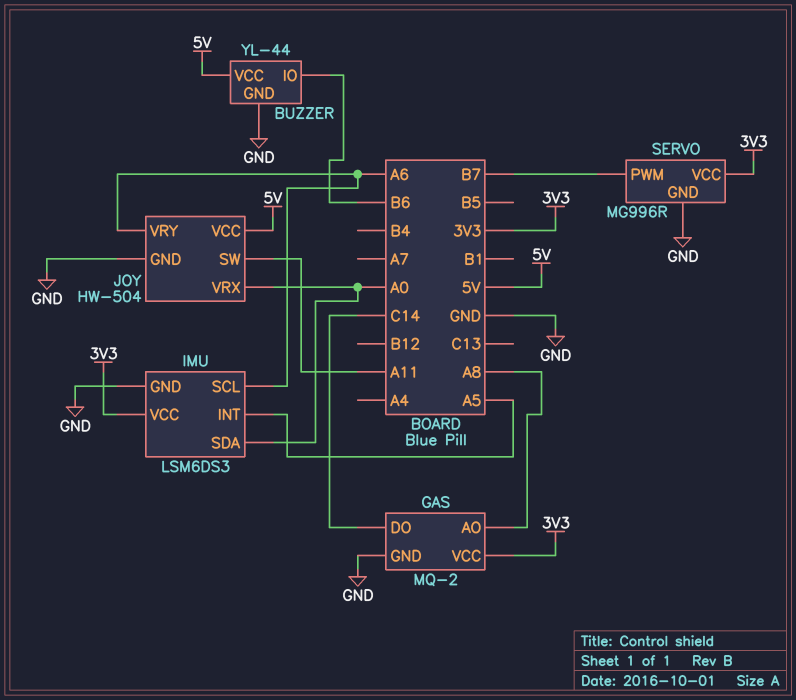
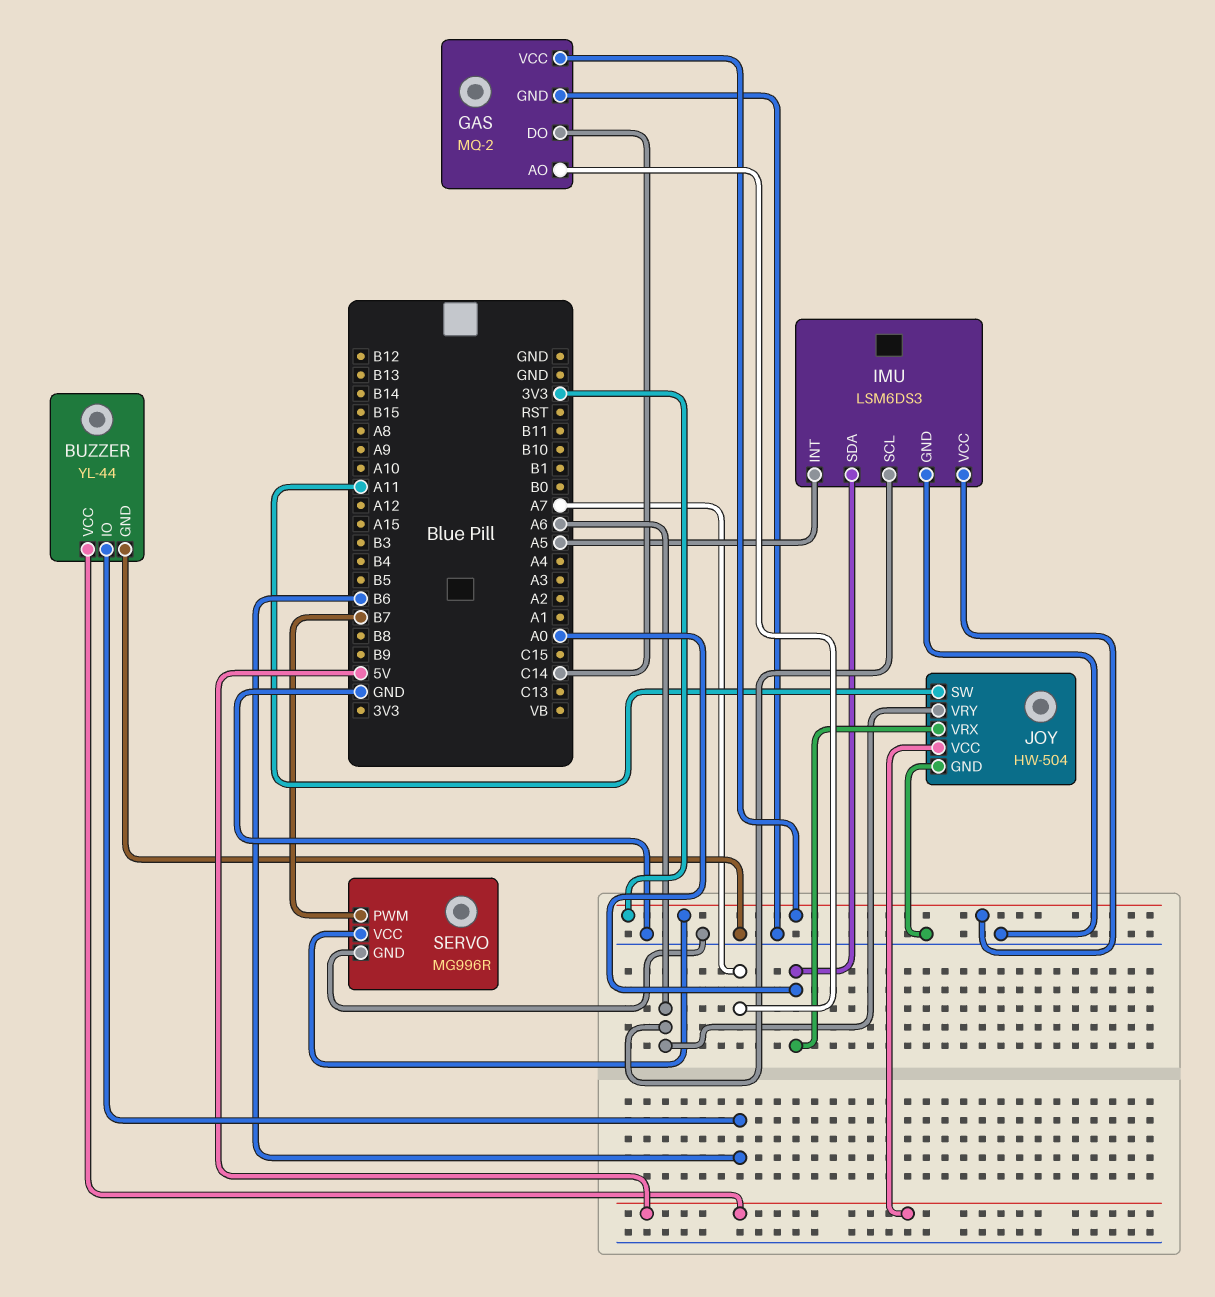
GAS pin AO: A8 -> A7

